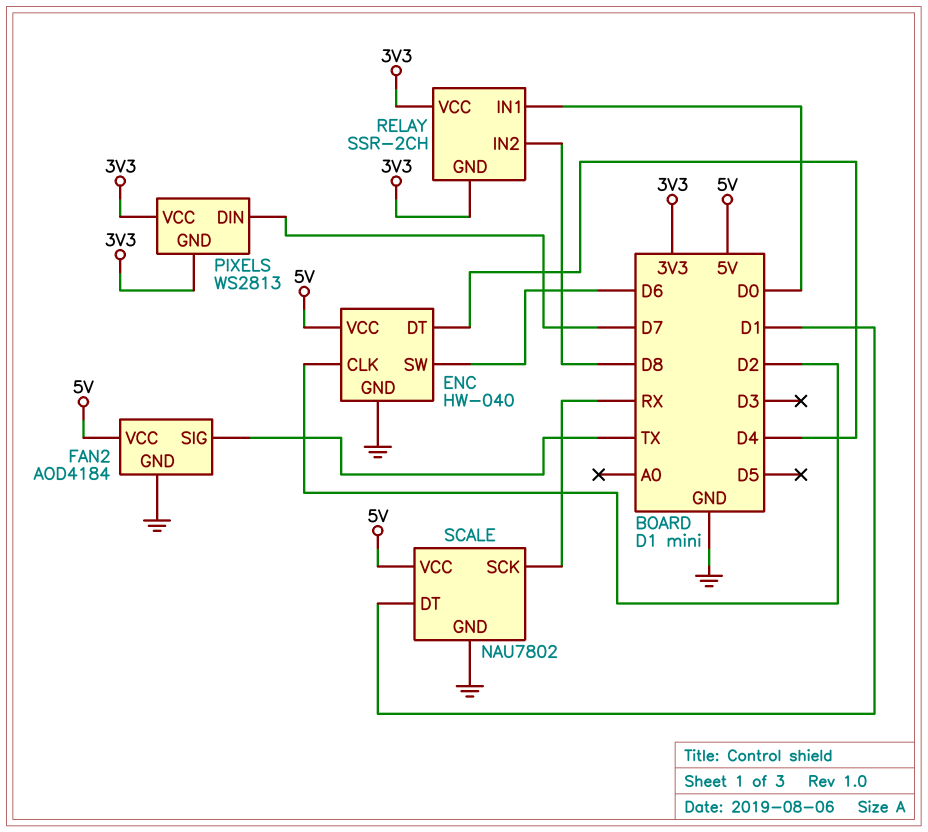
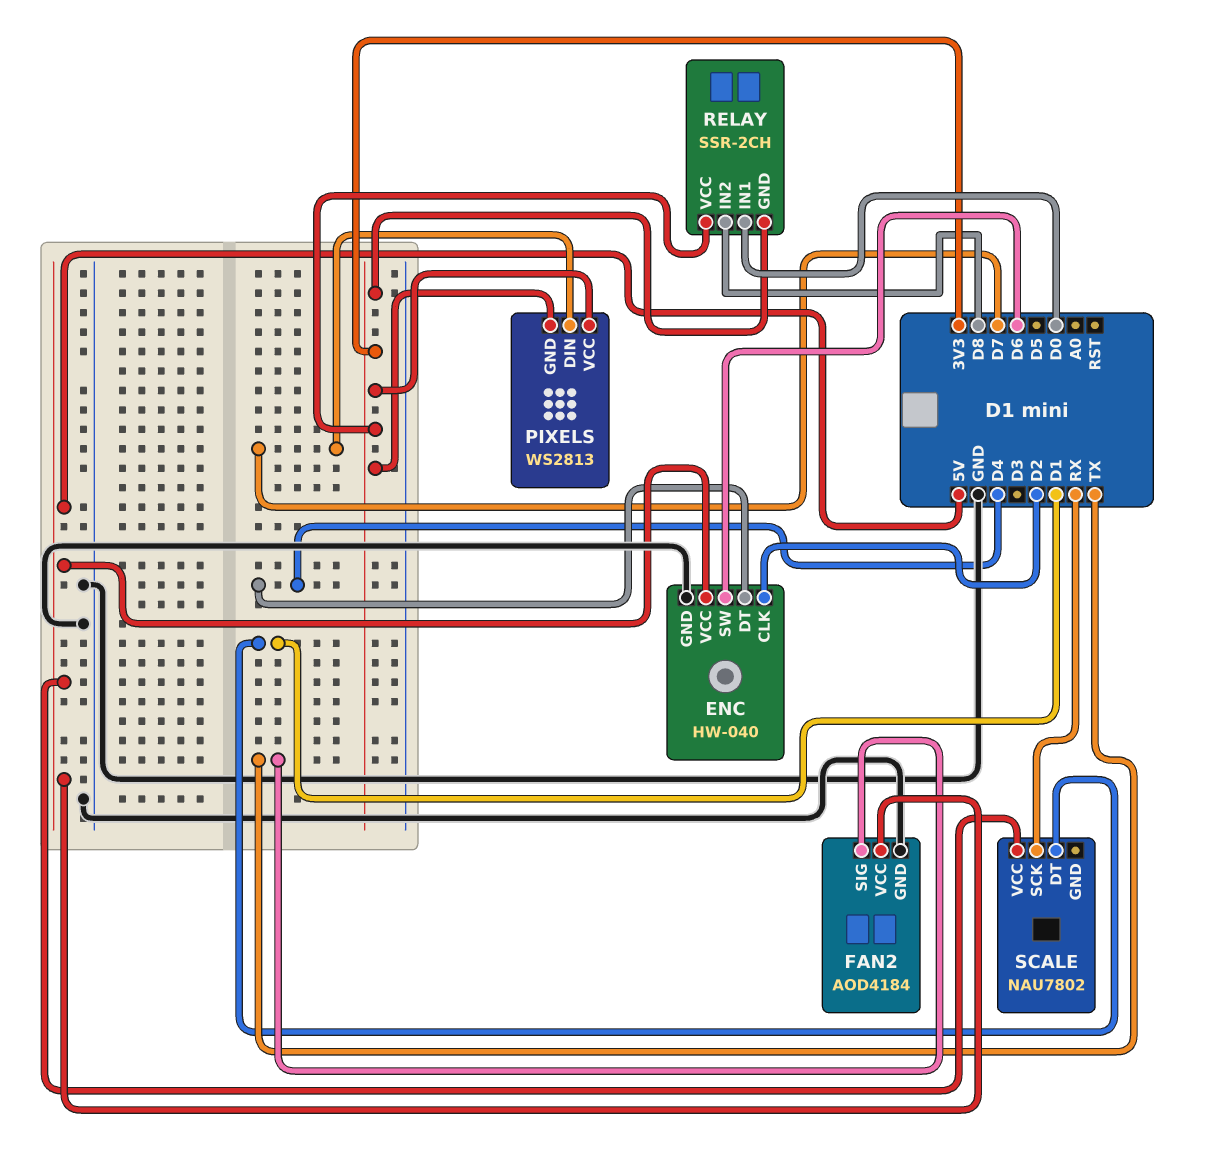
SCALE pin GND: GND -> none

